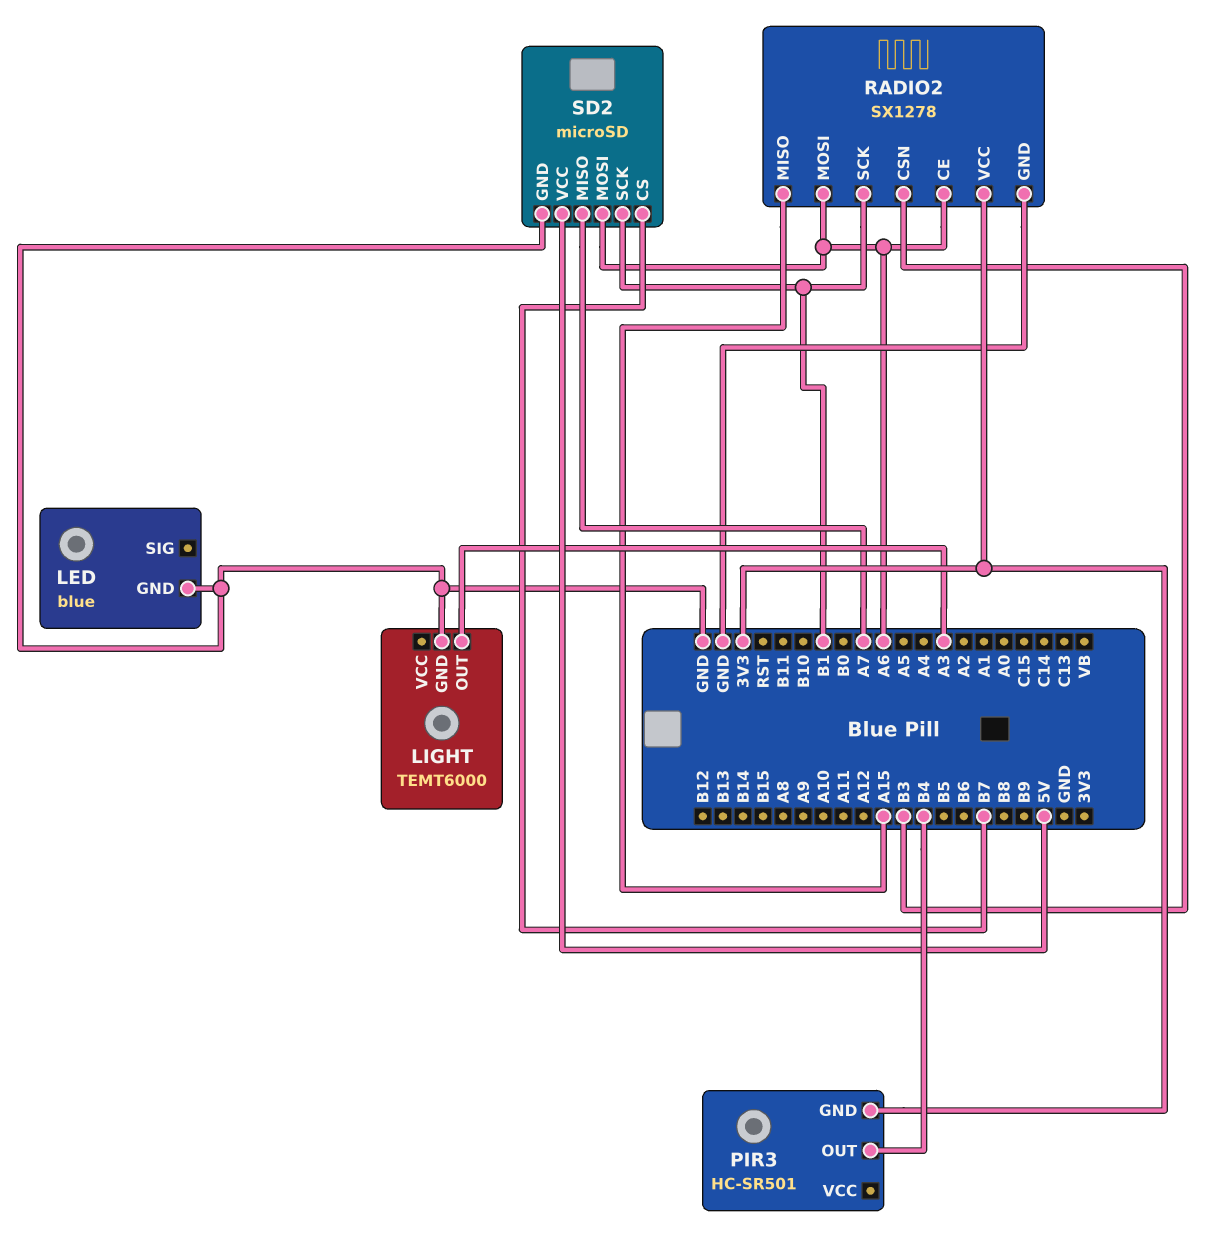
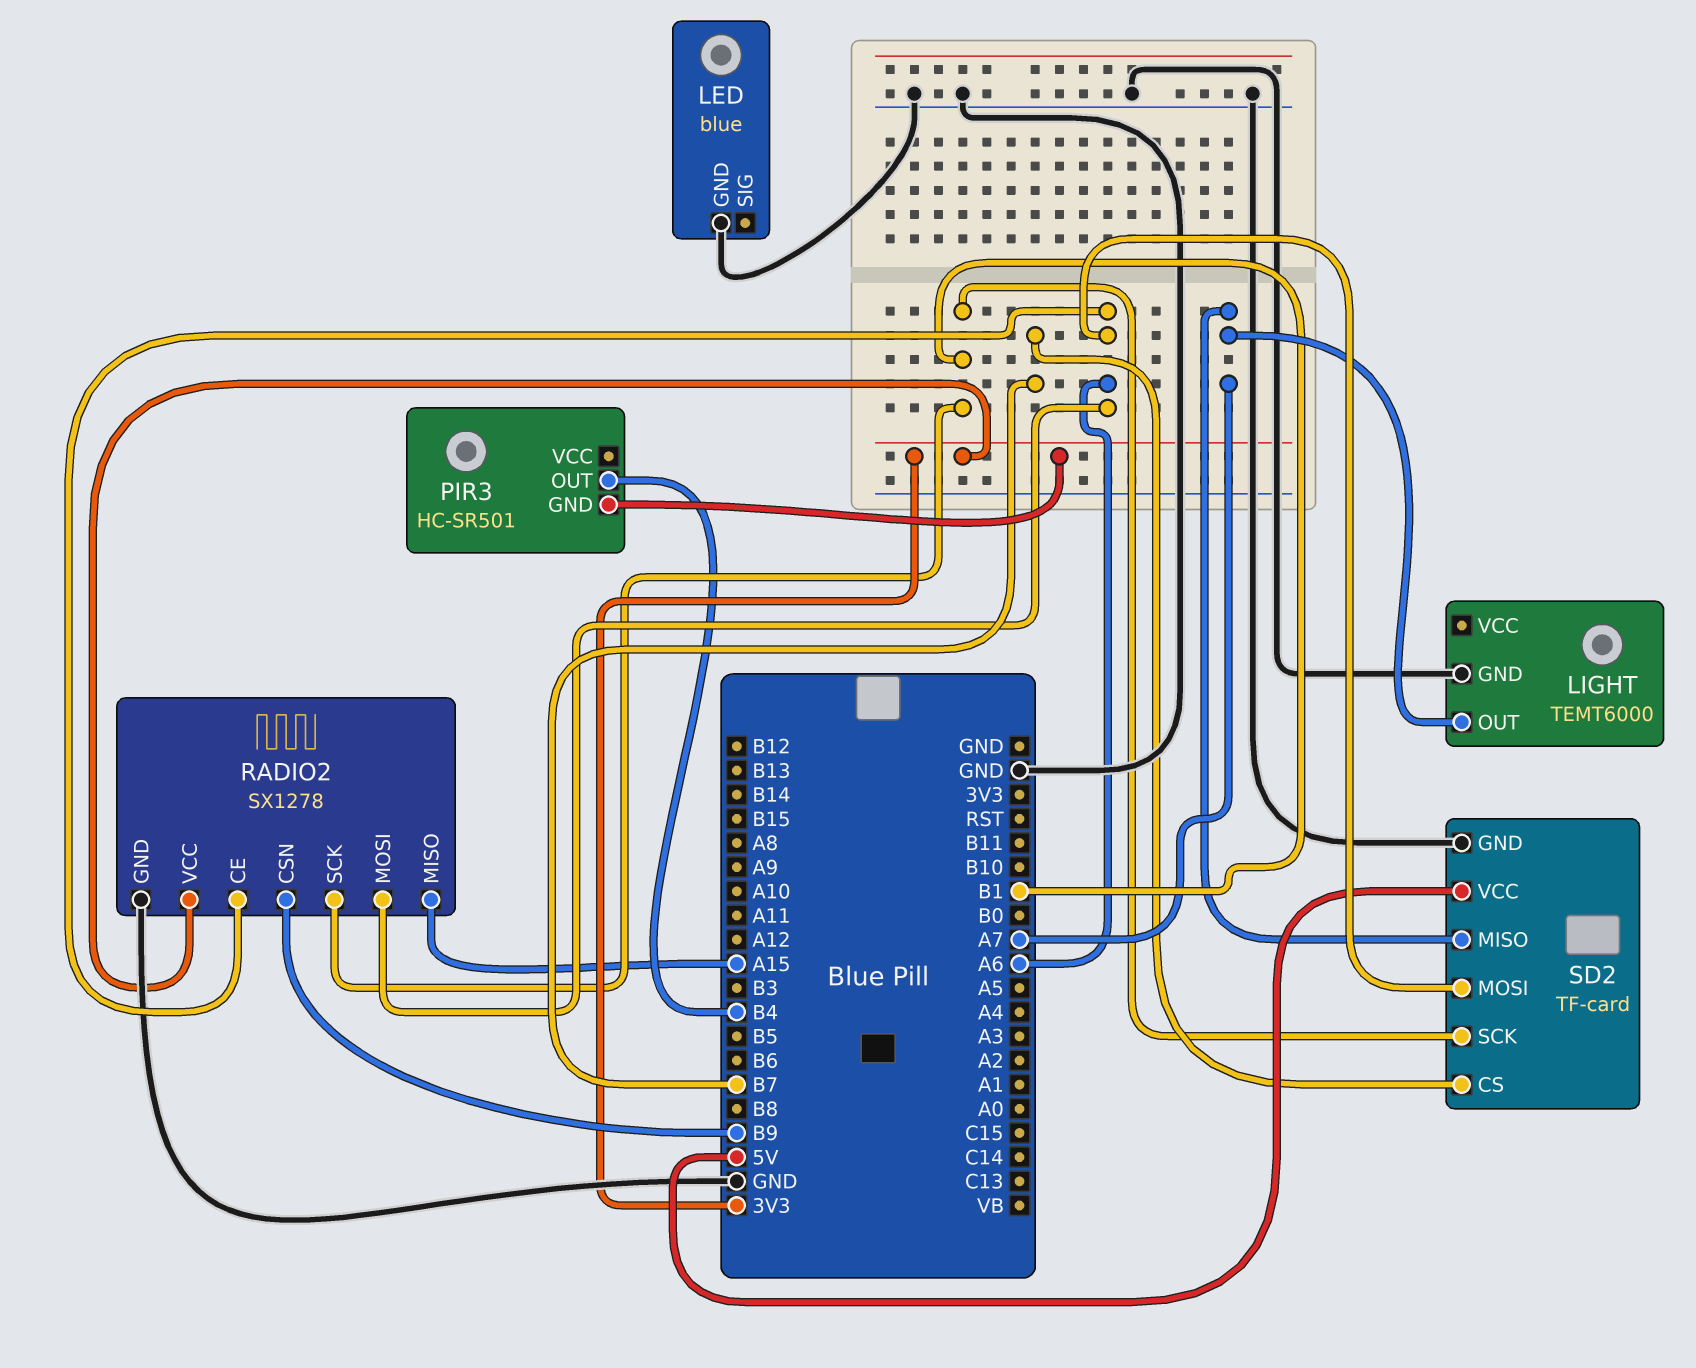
LIGHT pin OUT: A3 -> A7
RADIO2 pin CSN: B3 -> B9
SD2: microSD -> TF-card

